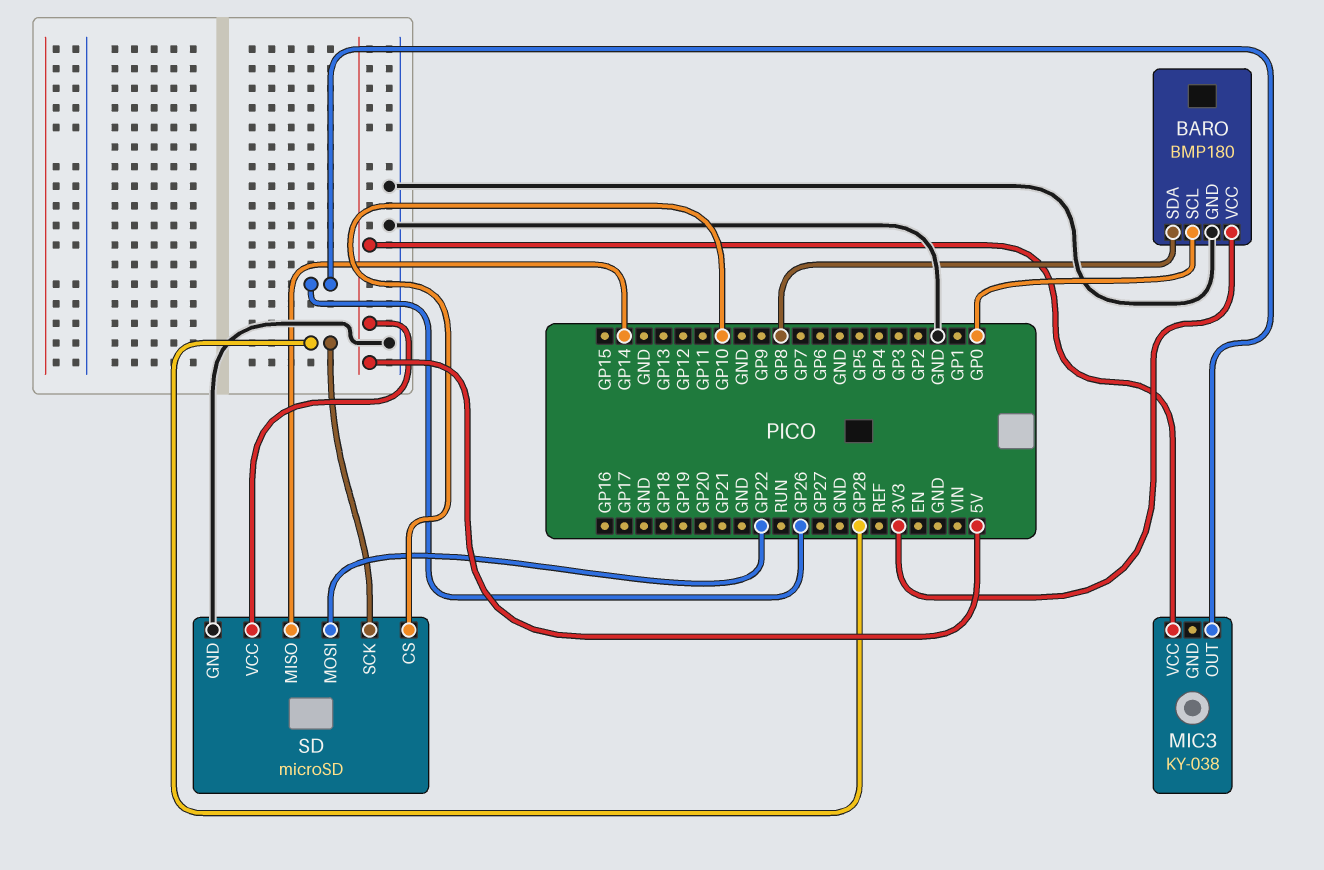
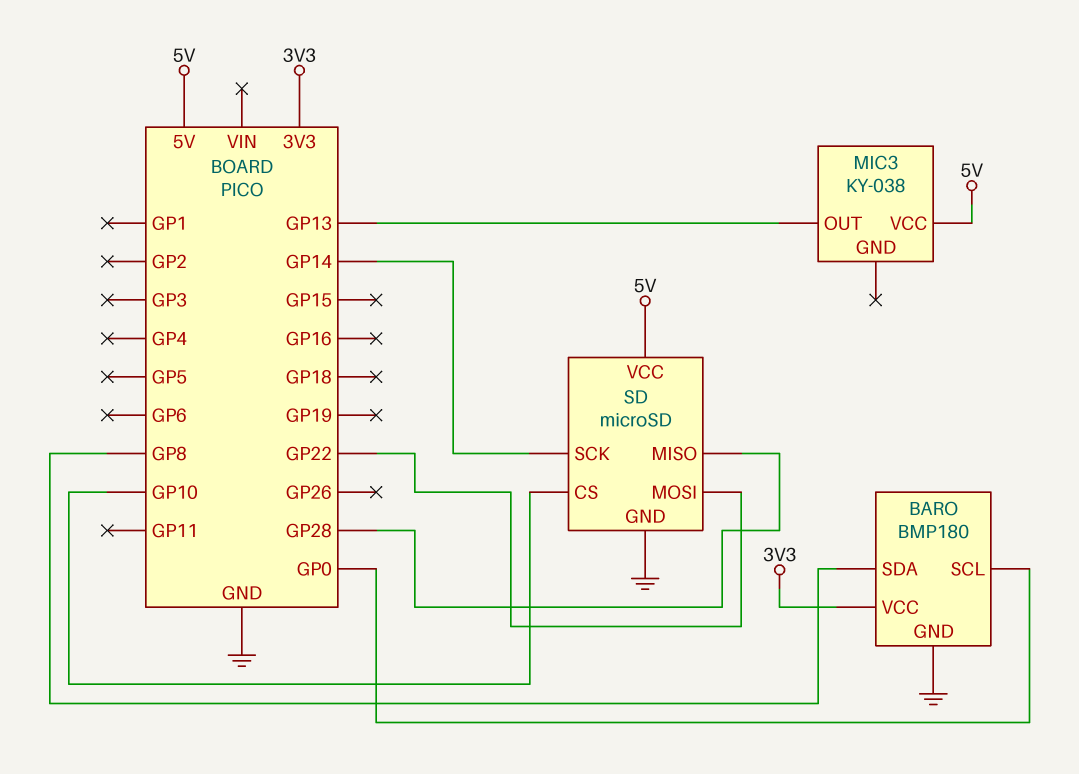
MIC3 pin OUT: GP26 -> GP13
SD pin MISO: GP14 -> GP28
SD pin SCK: GP28 -> GP14

